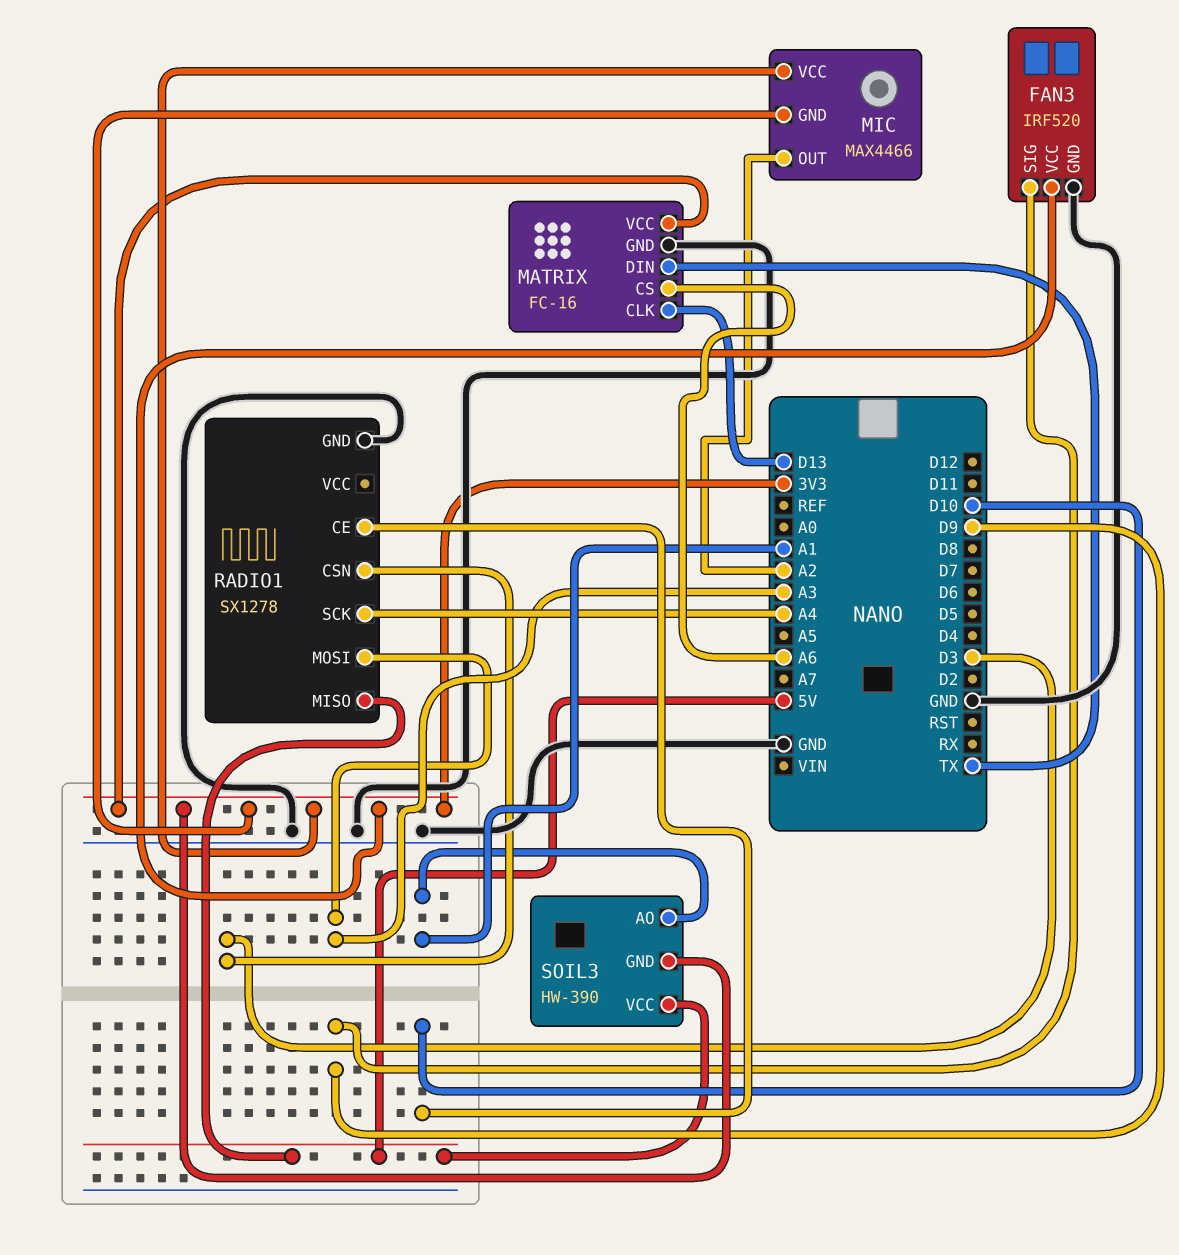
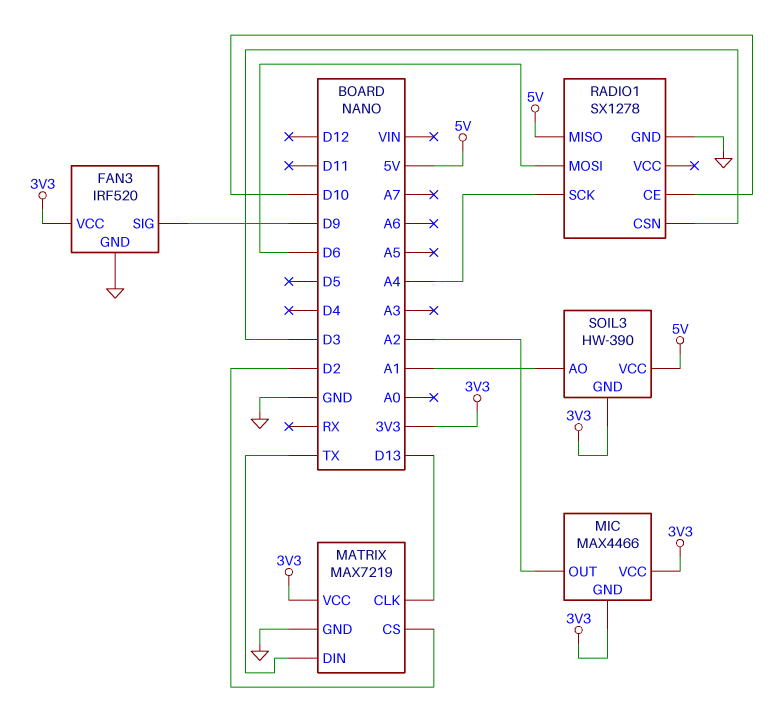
MATRIX: FC-16 -> MAX7219
MATRIX pin CS: A6 -> D2
RADIO1 pin MOSI: A3 -> D6

